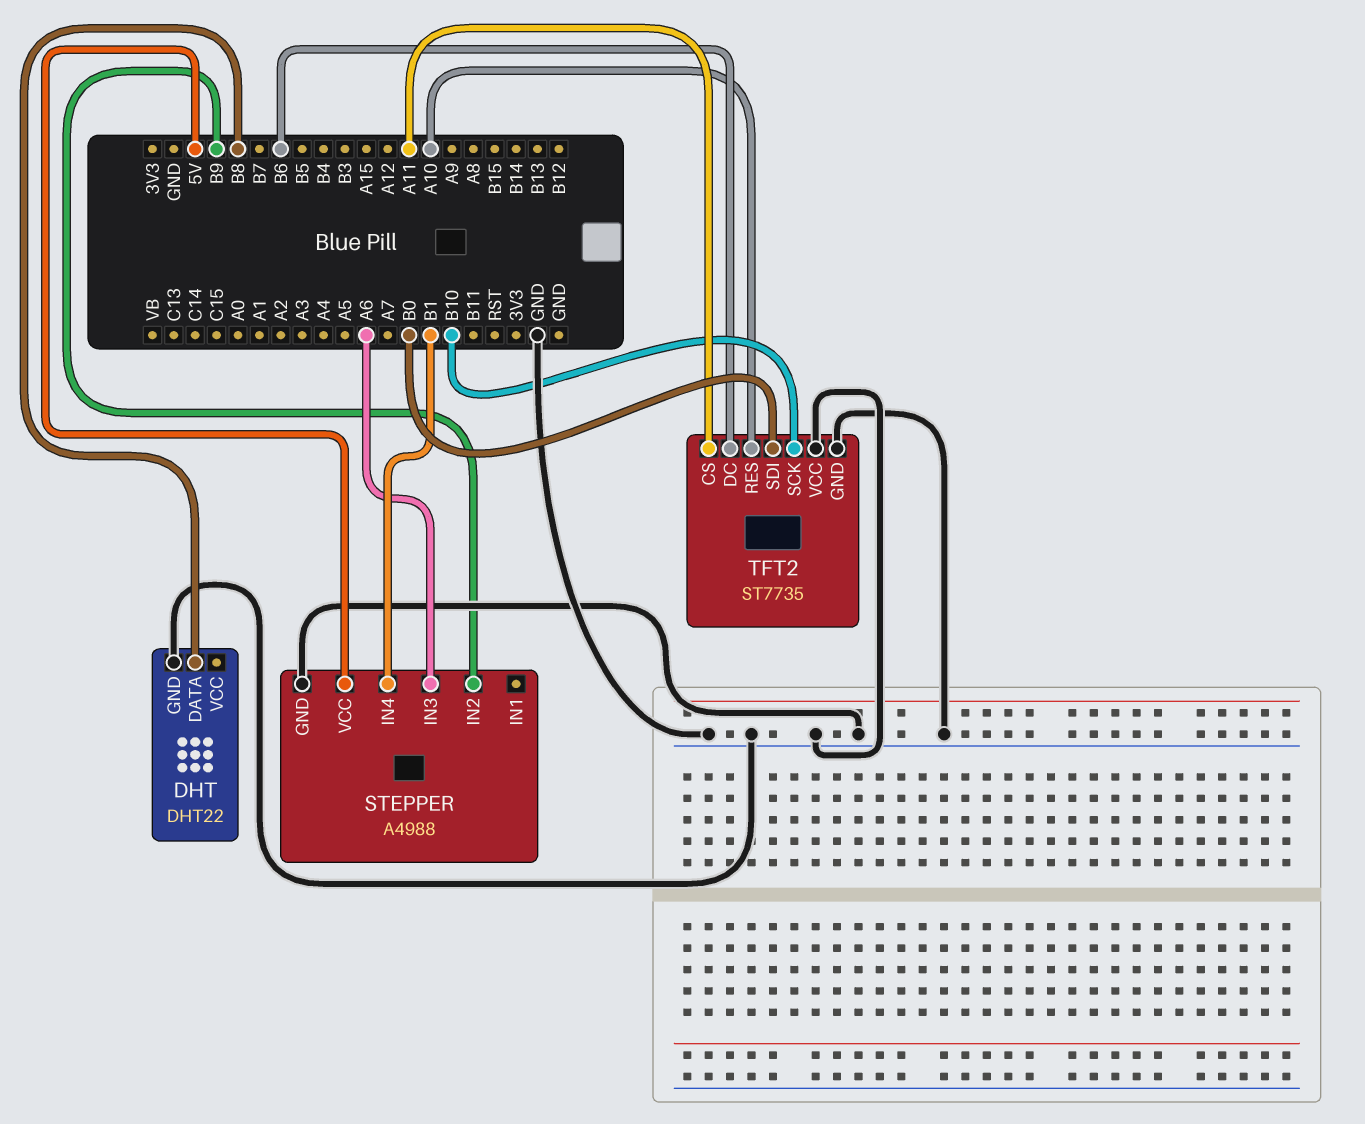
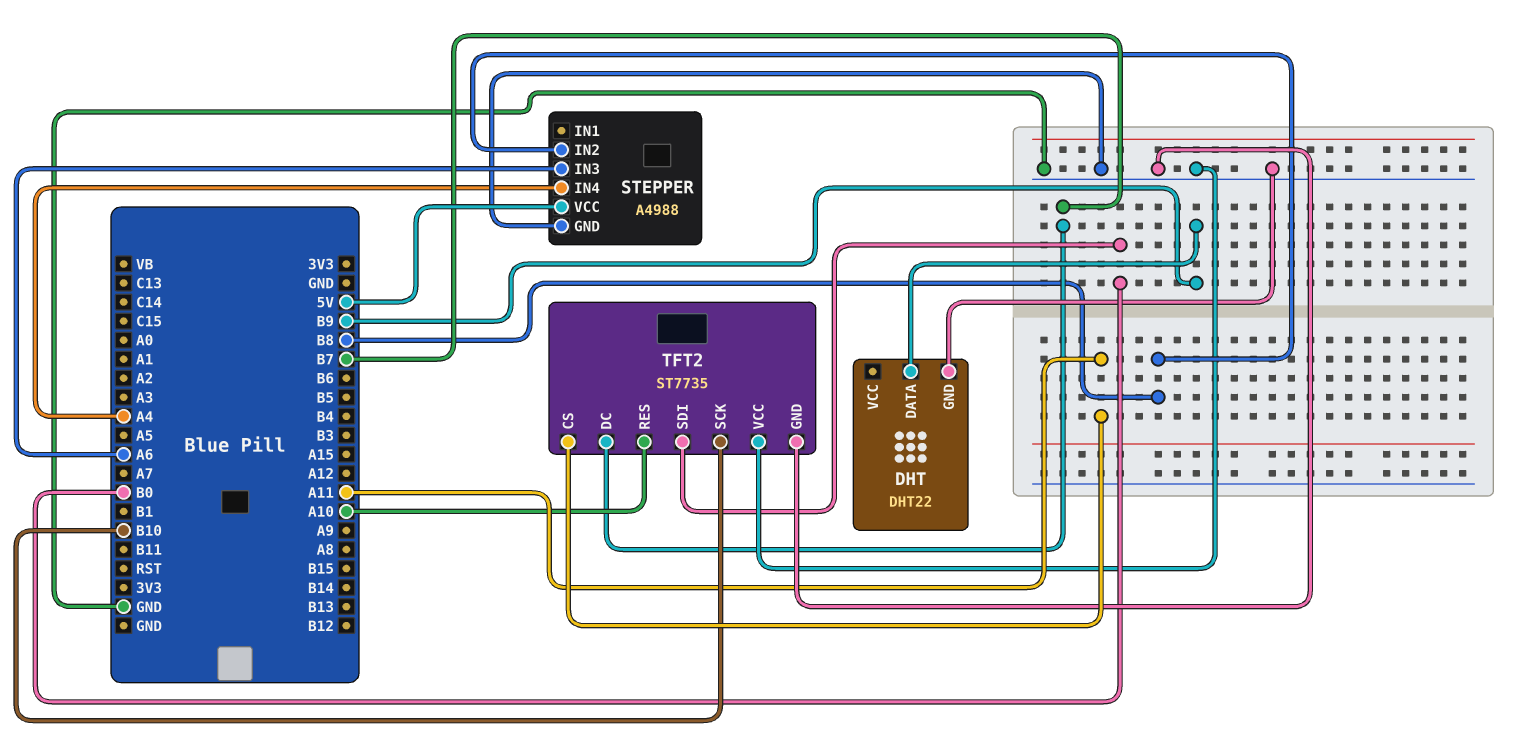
DHT pin DATA: B8 -> B9
STEPPER pin IN2: B9 -> B8
STEPPER pin IN4: B1 -> A4
TFT2 pin DC: B6 -> B7

